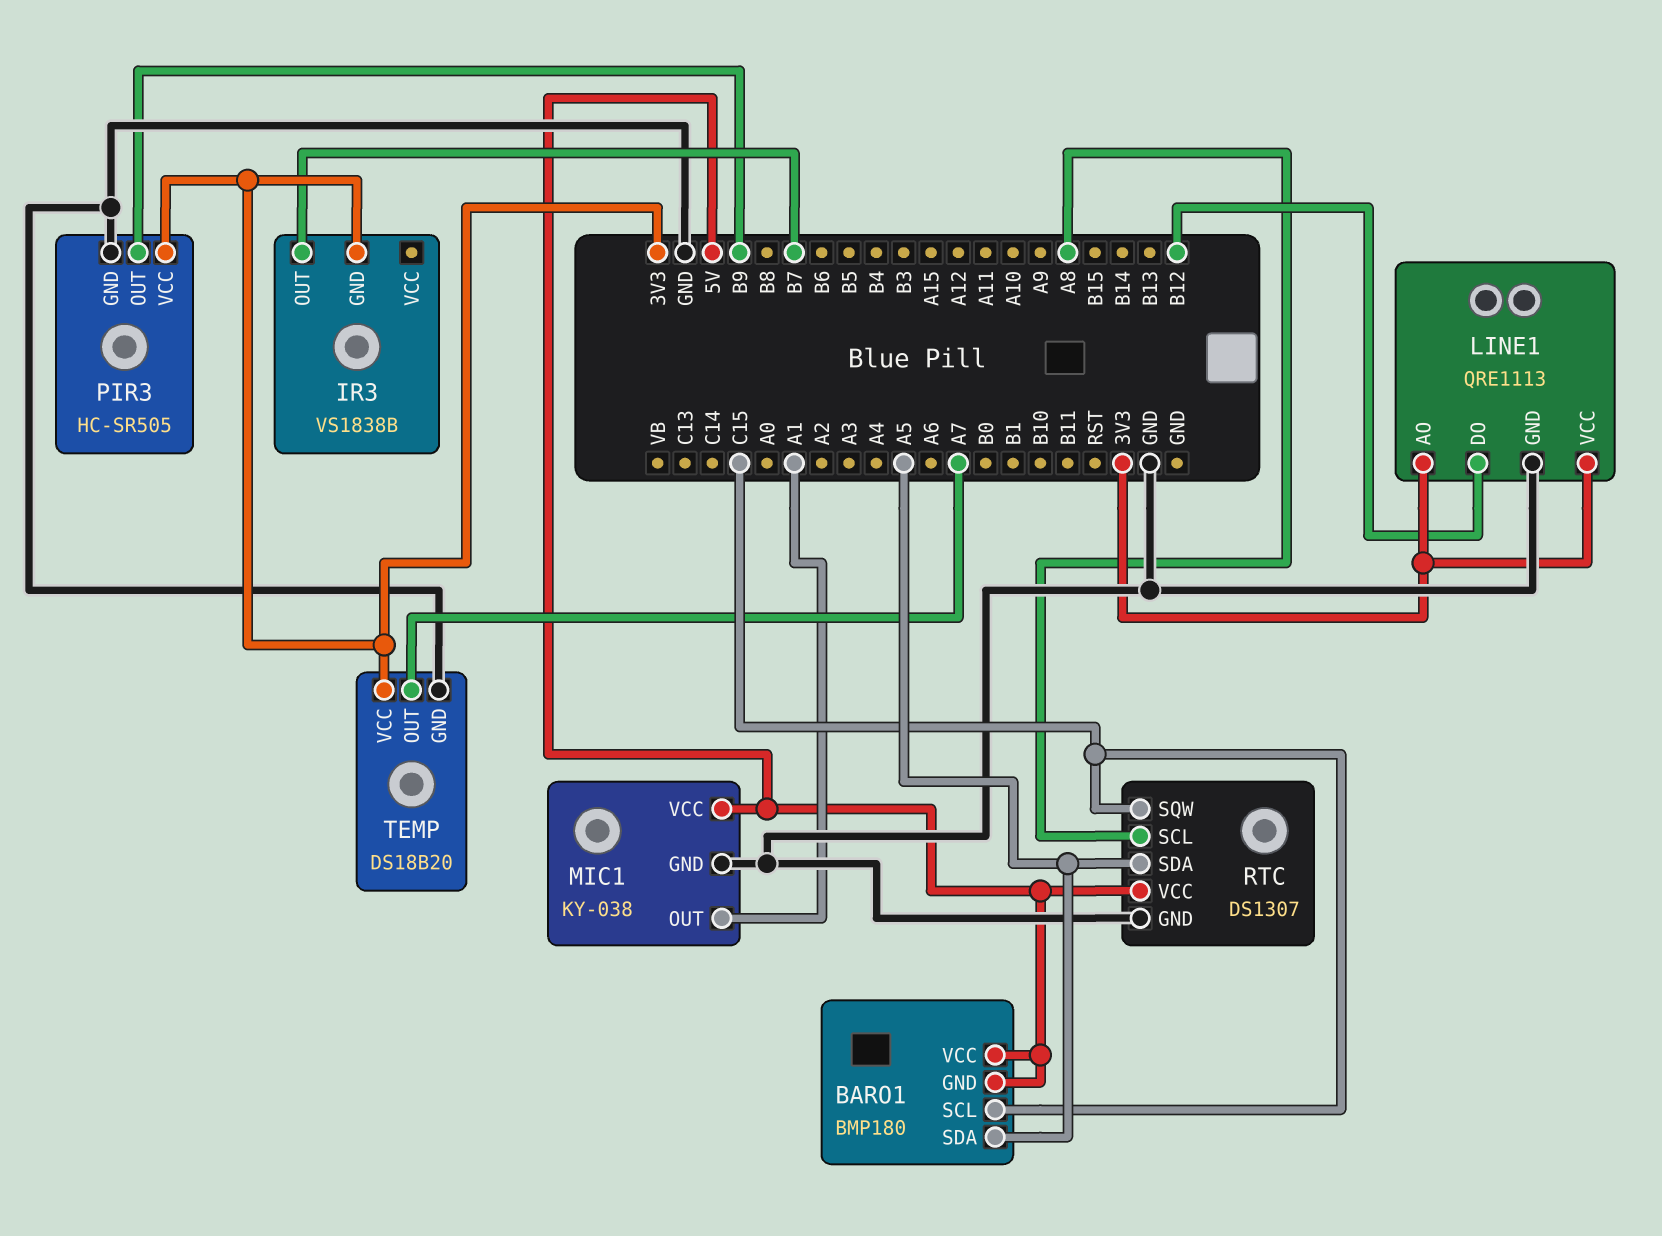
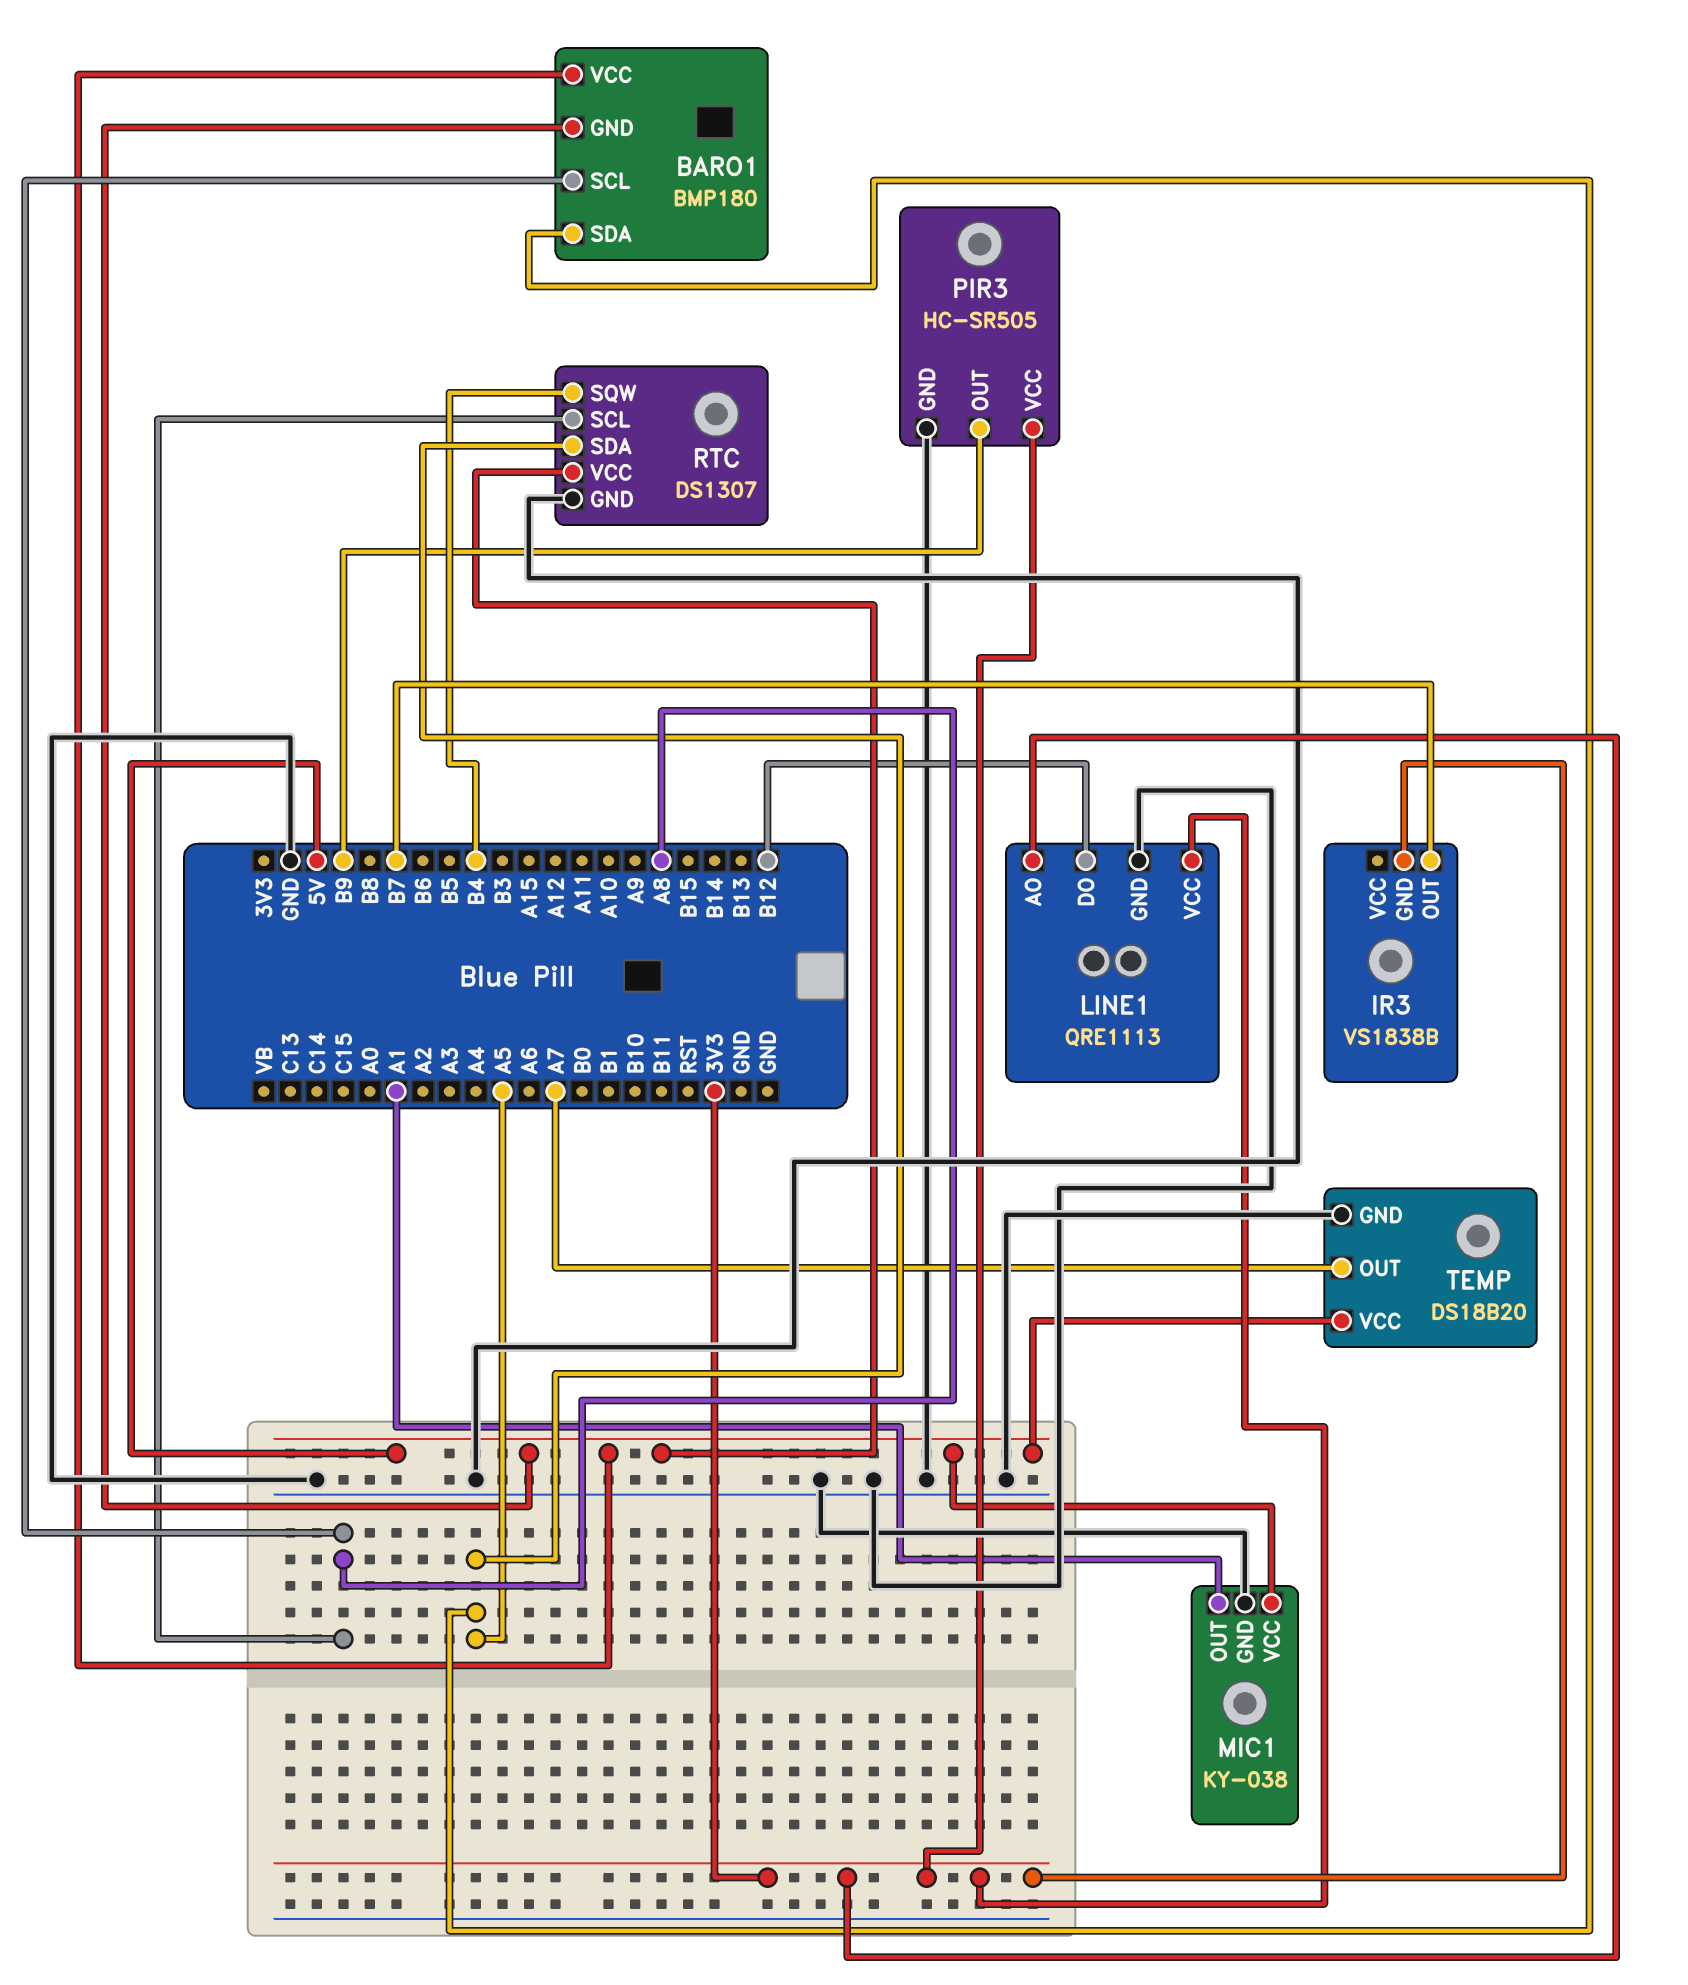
BARO1 pin SCL: C15 -> A8
RTC pin SQW: C15 -> B4
TEMP pin VCC: 3V3 -> 5V

